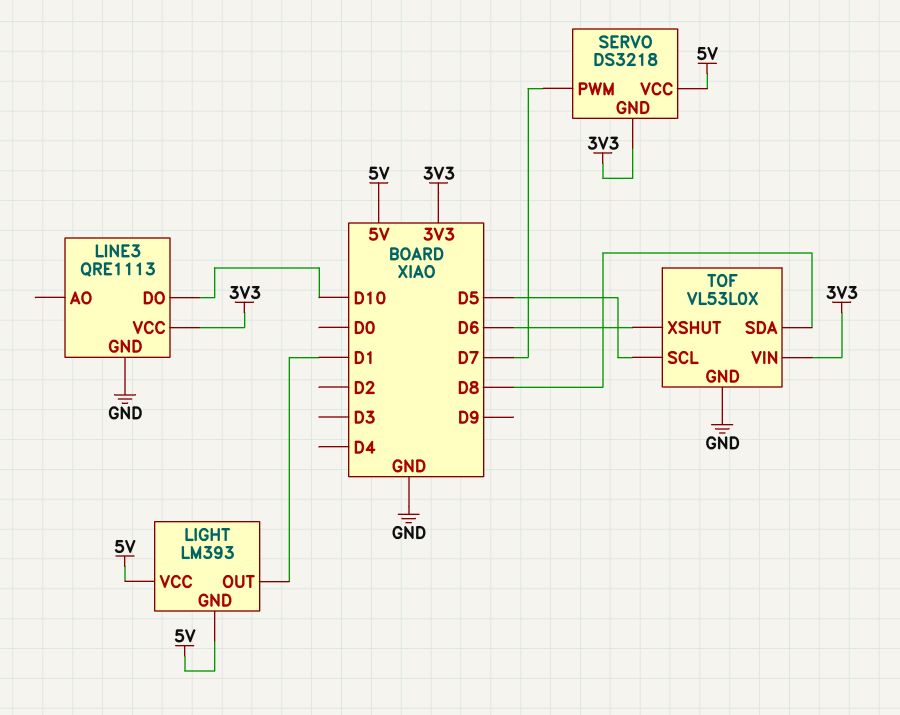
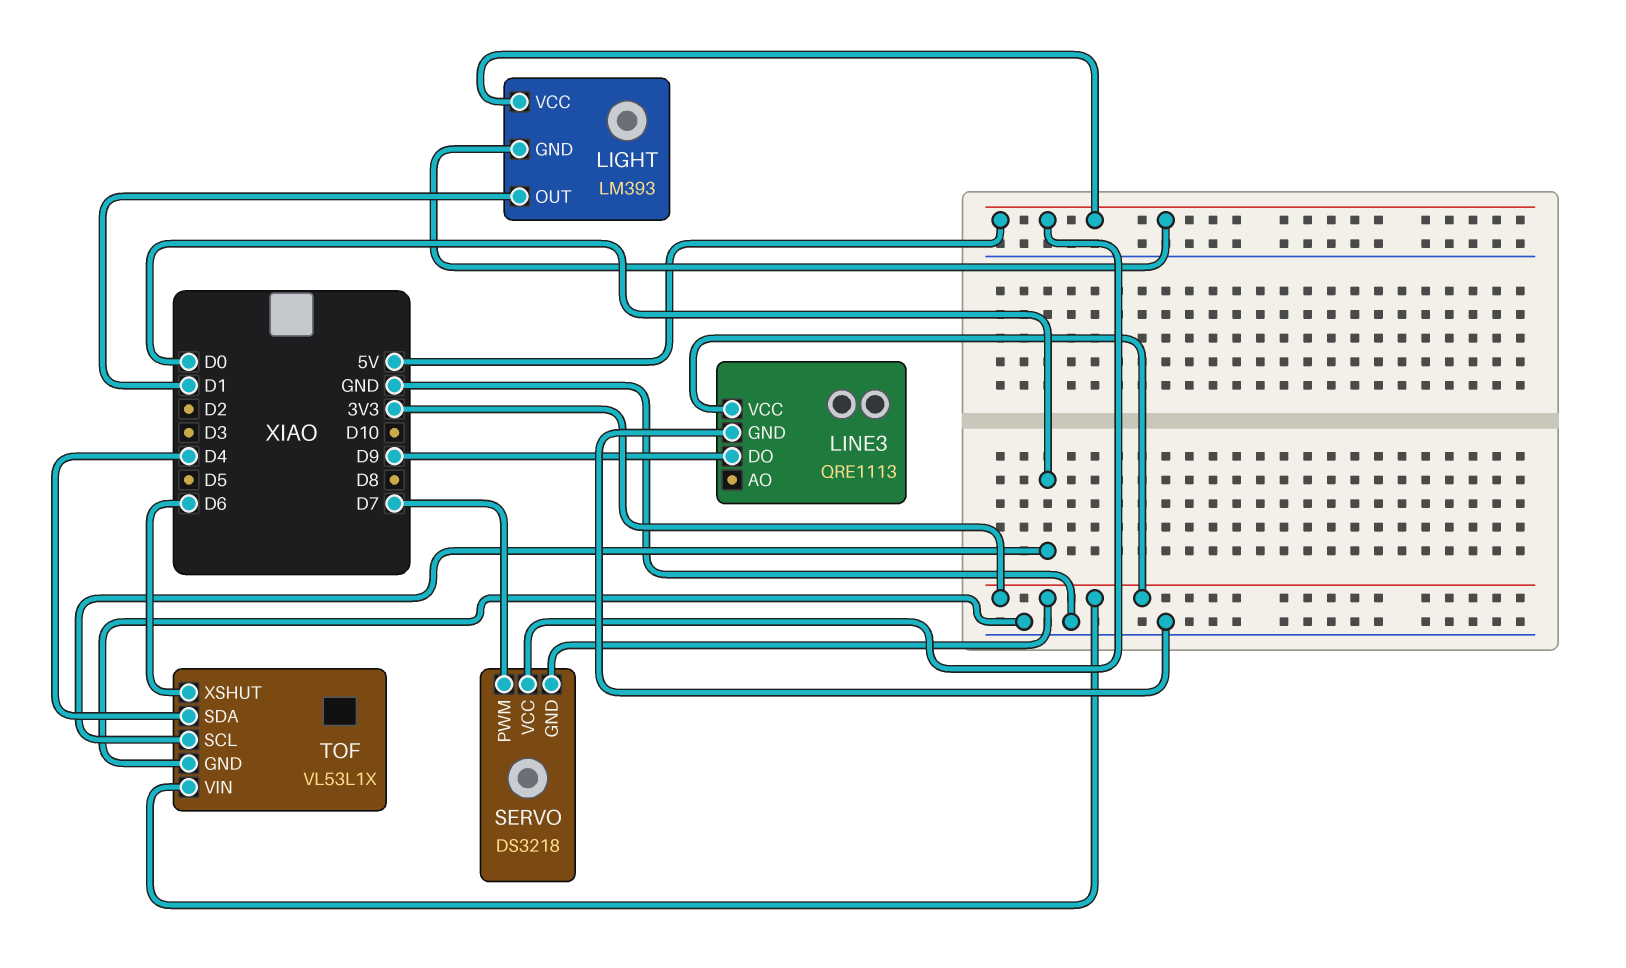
LINE3 pin DO: D10 -> D9
TOF: VL53L0X -> VL53L1X
TOF pin SCL: D5 -> D0
TOF pin SDA: D8 -> D4

